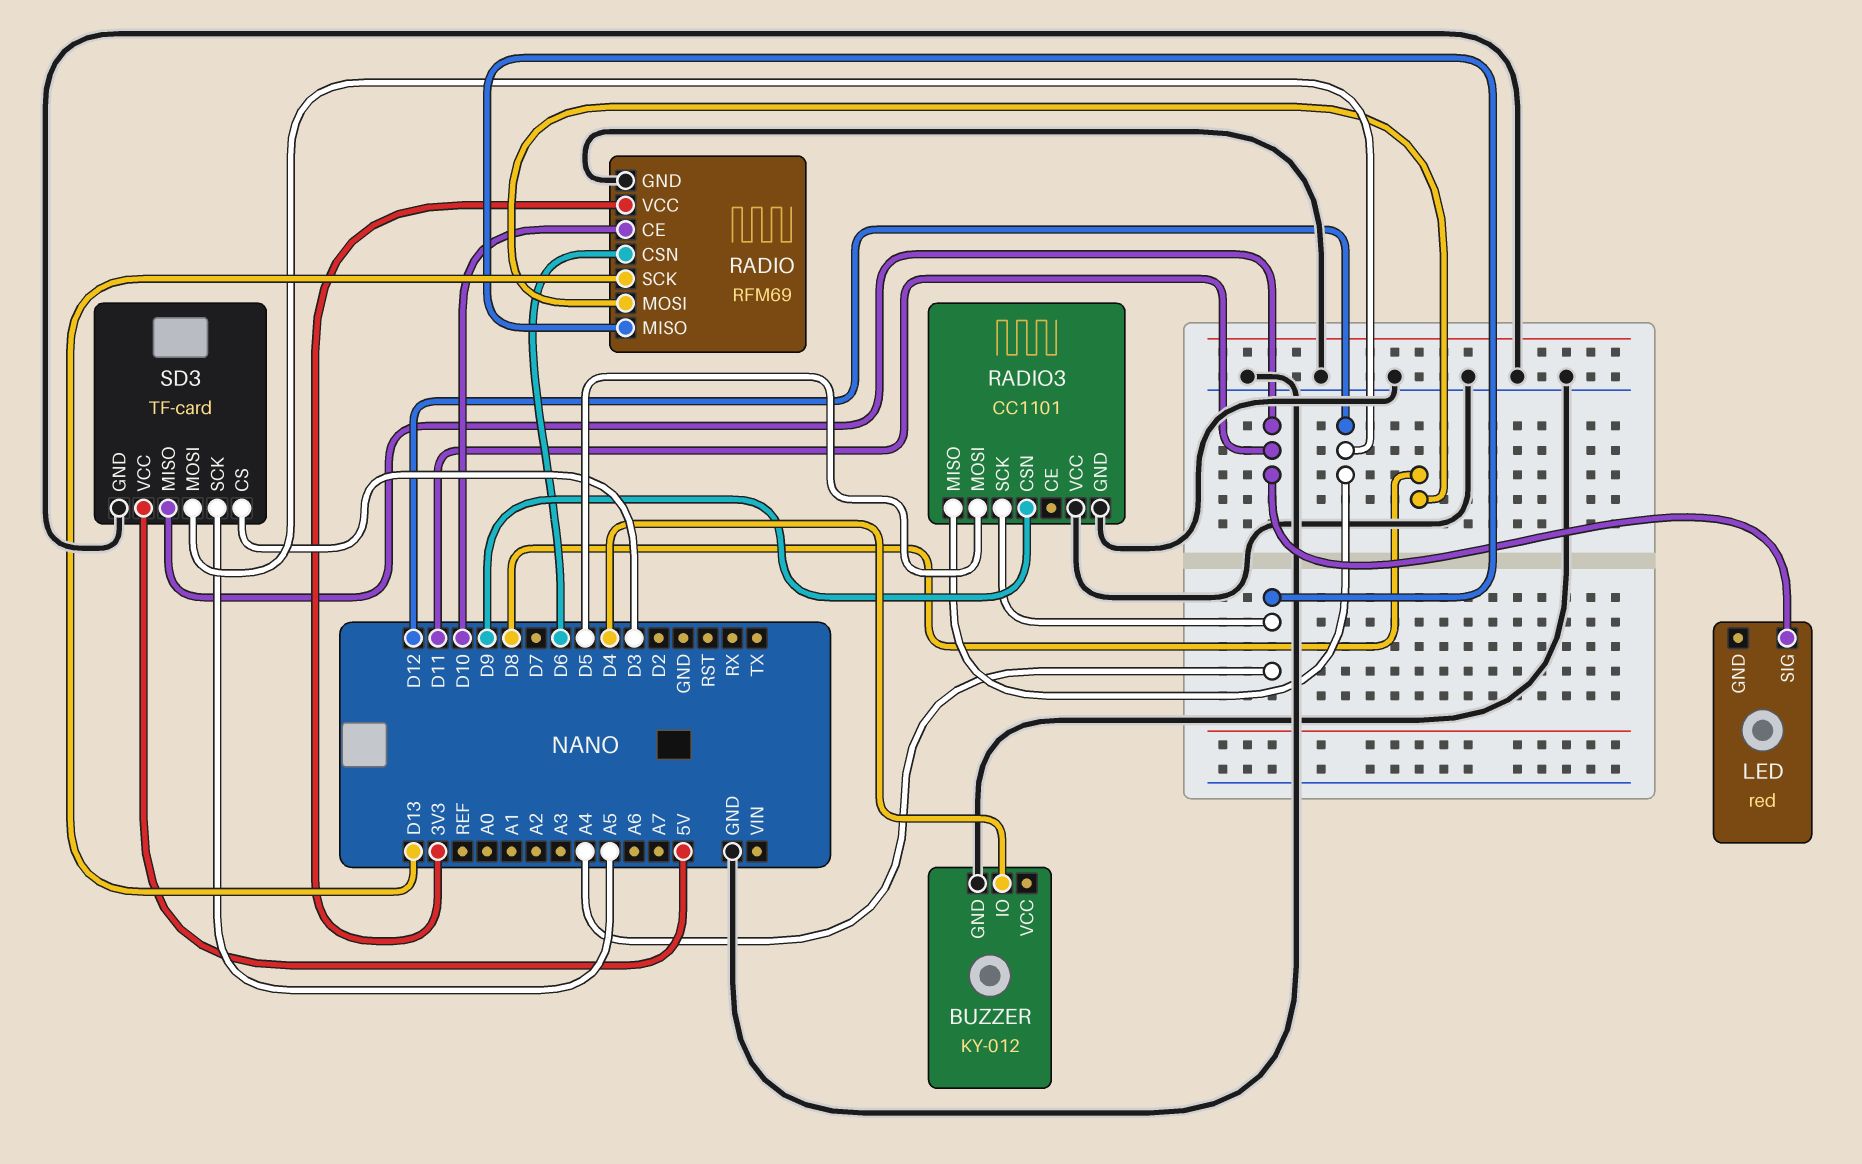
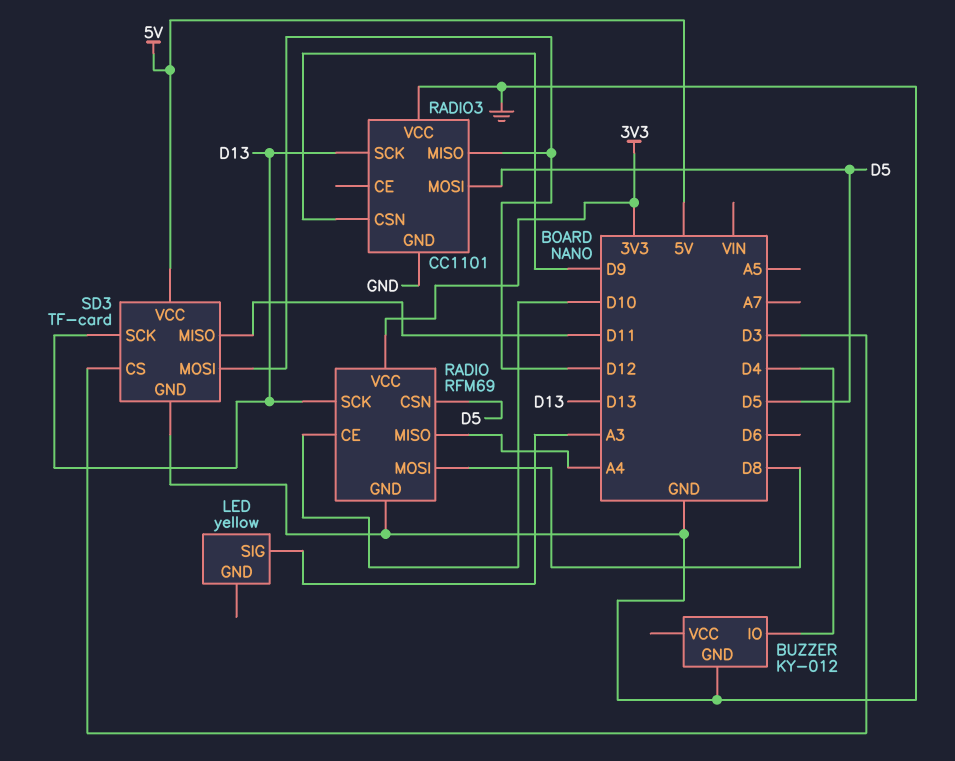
LED: red -> yellow
LED pin SIG: D11 -> A3
RADIO pin CSN: D6 -> D5
RADIO3 pin SCK: A4 -> D13
SD3 pin SCK: A5 -> D13

